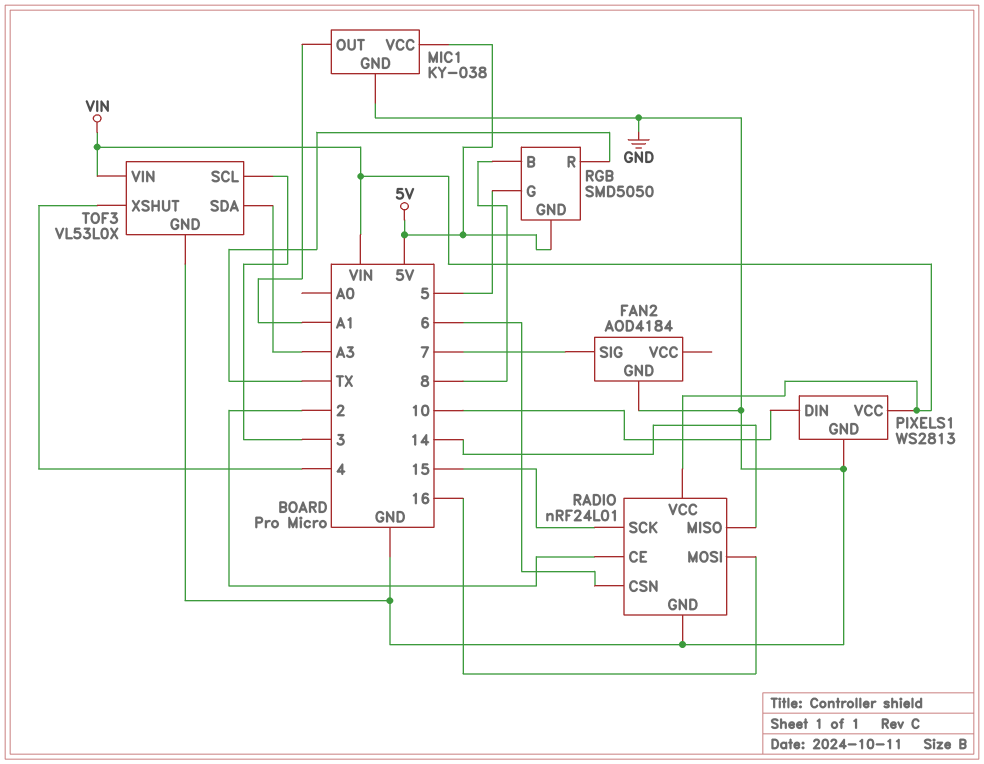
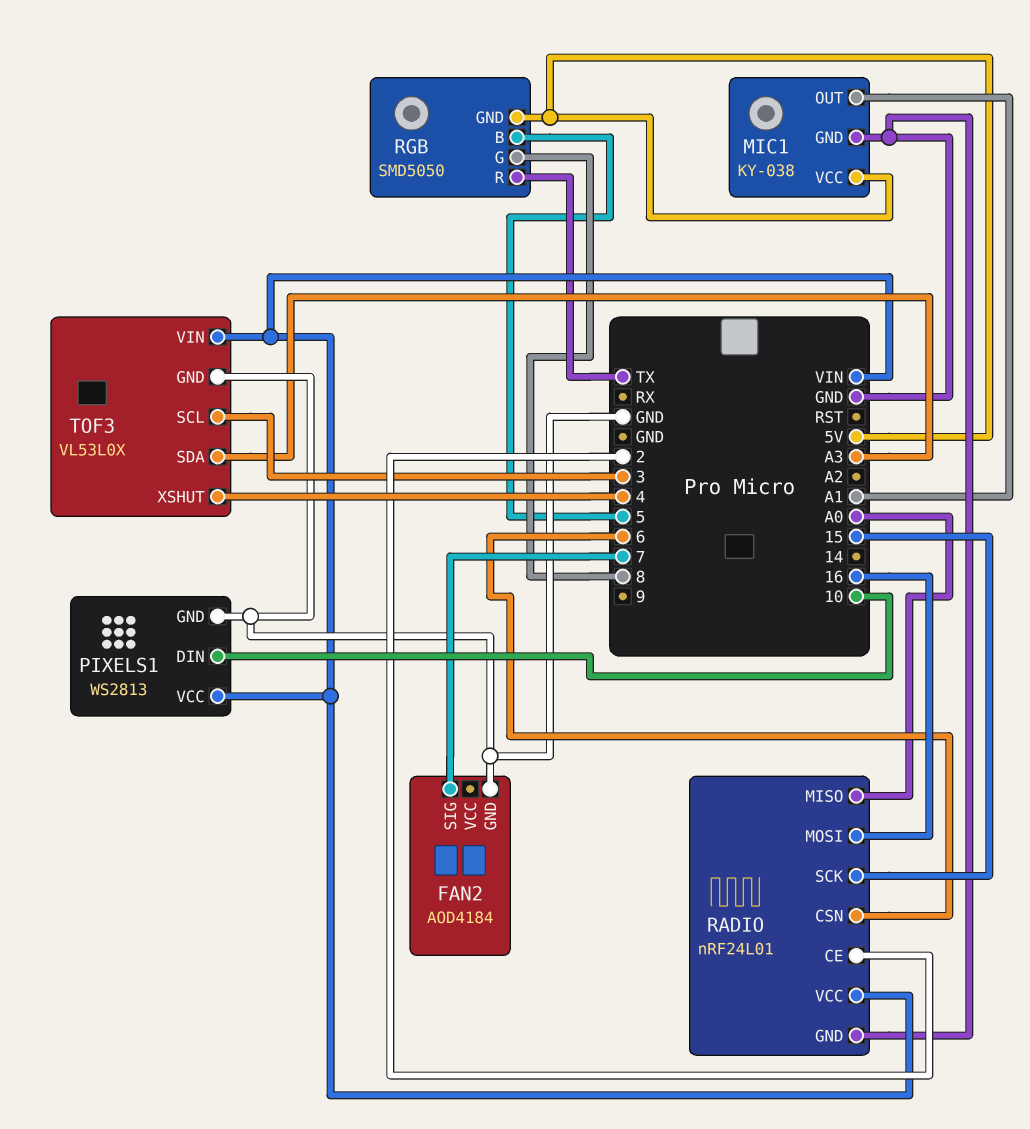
RADIO pin MISO: 14 -> A0
RGB pin B: 8 -> 5
RGB pin G: 5 -> 8

